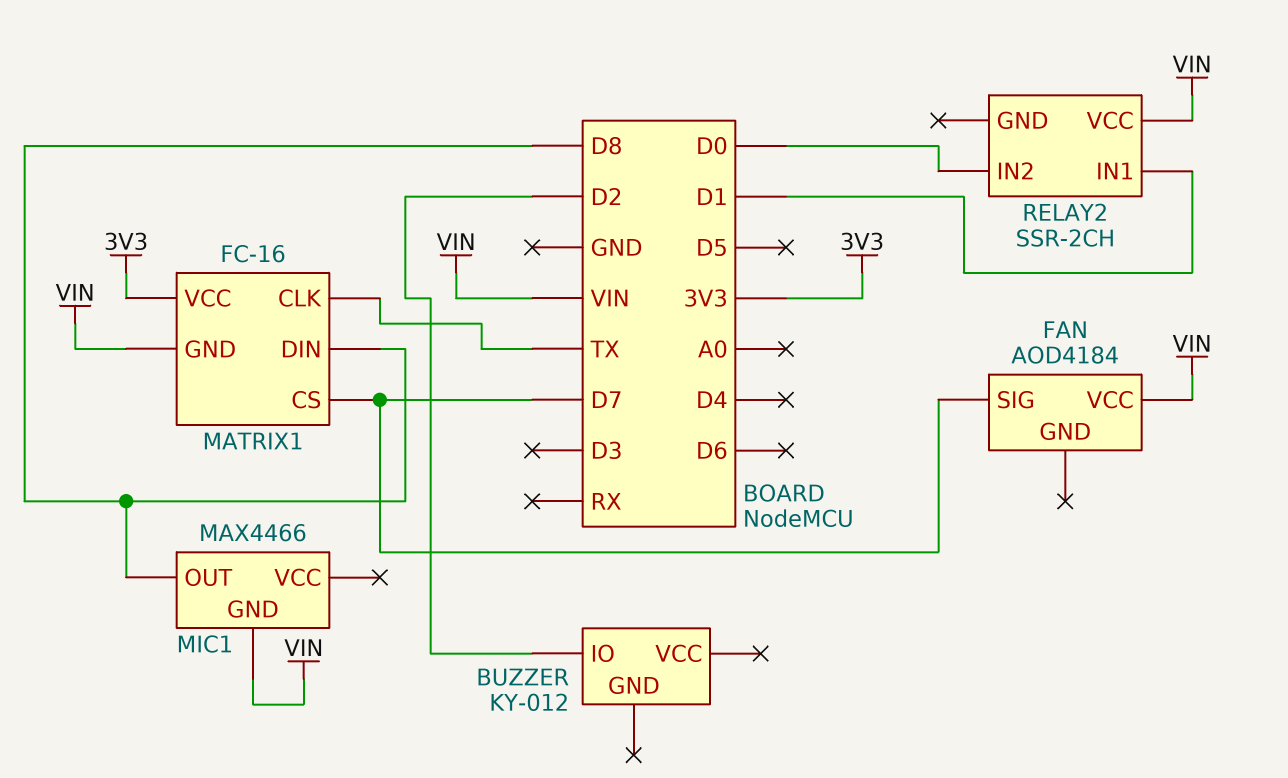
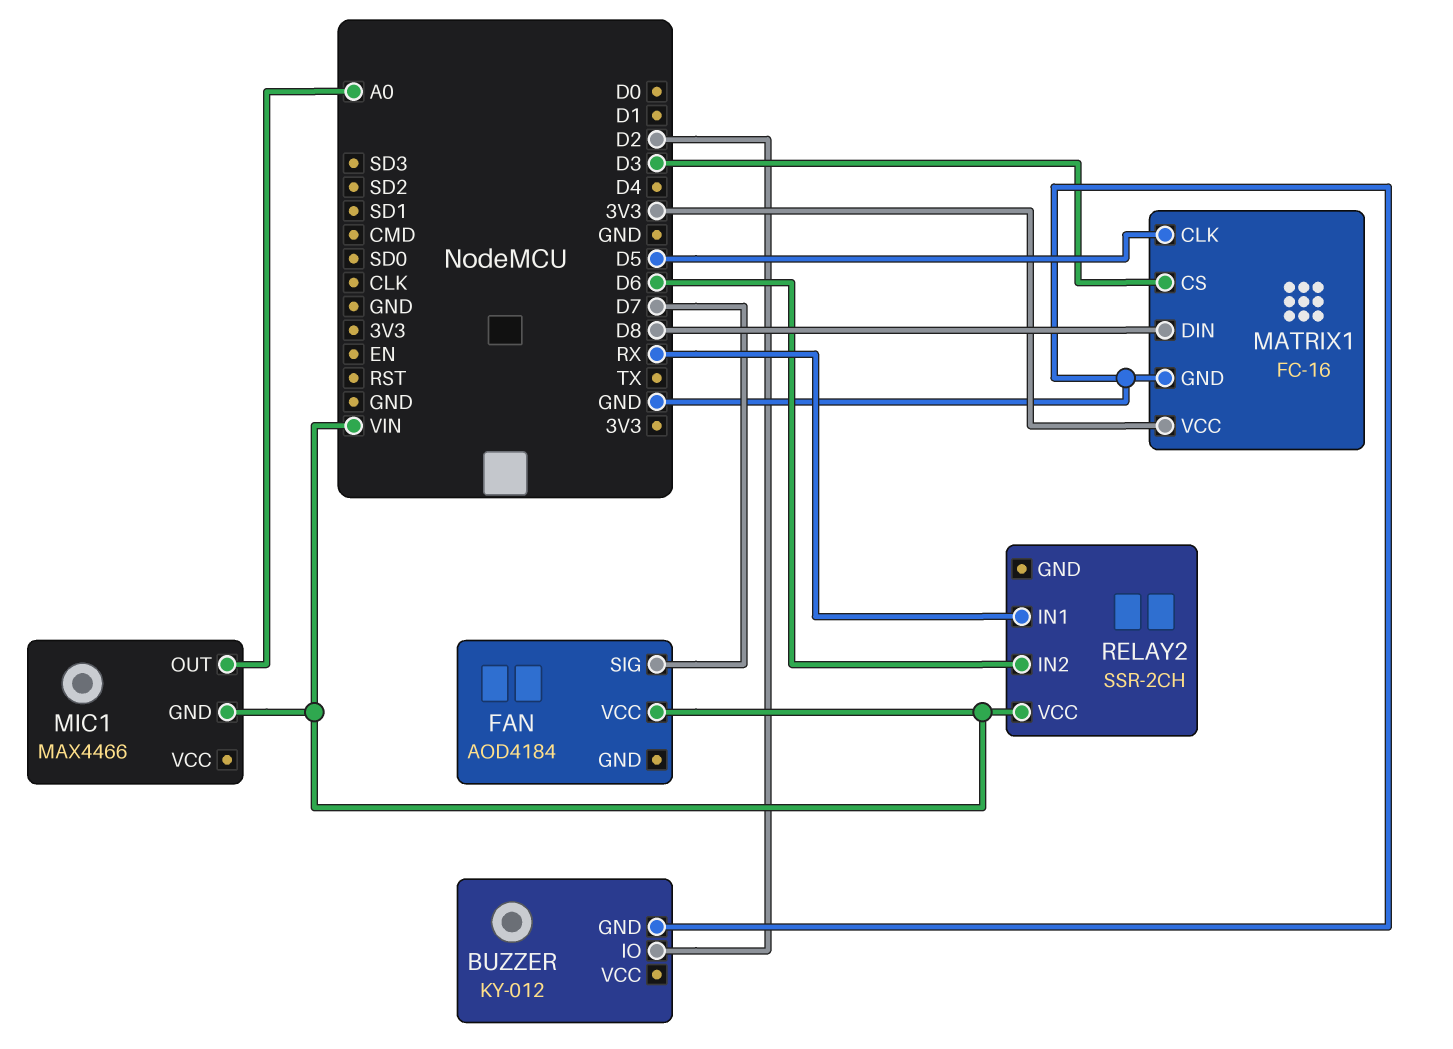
BUZZER pin GND: none -> GND
MATRIX1 pin CLK: TX -> D5
MATRIX1 pin CS: D7 -> D3
MATRIX1 pin GND: VIN -> GND
MIC1 pin OUT: D8 -> A0
RELAY2 pin IN1: D1 -> RX
RELAY2 pin IN2: D0 -> D6

